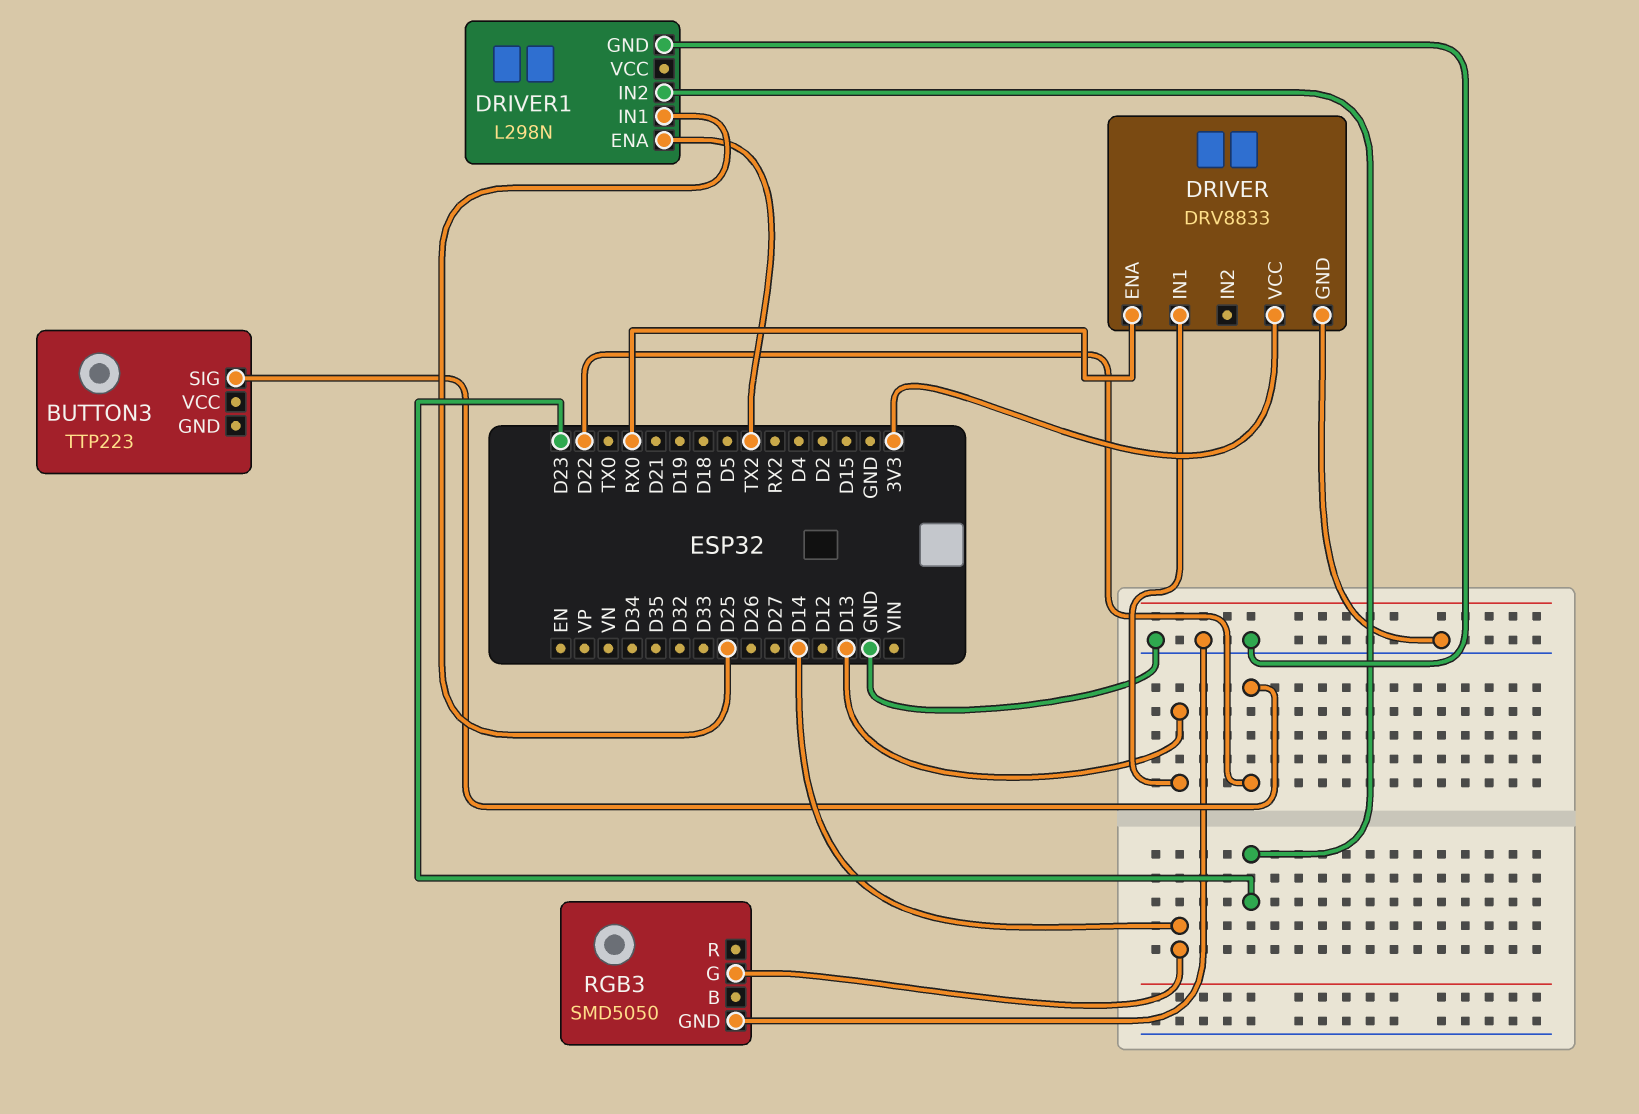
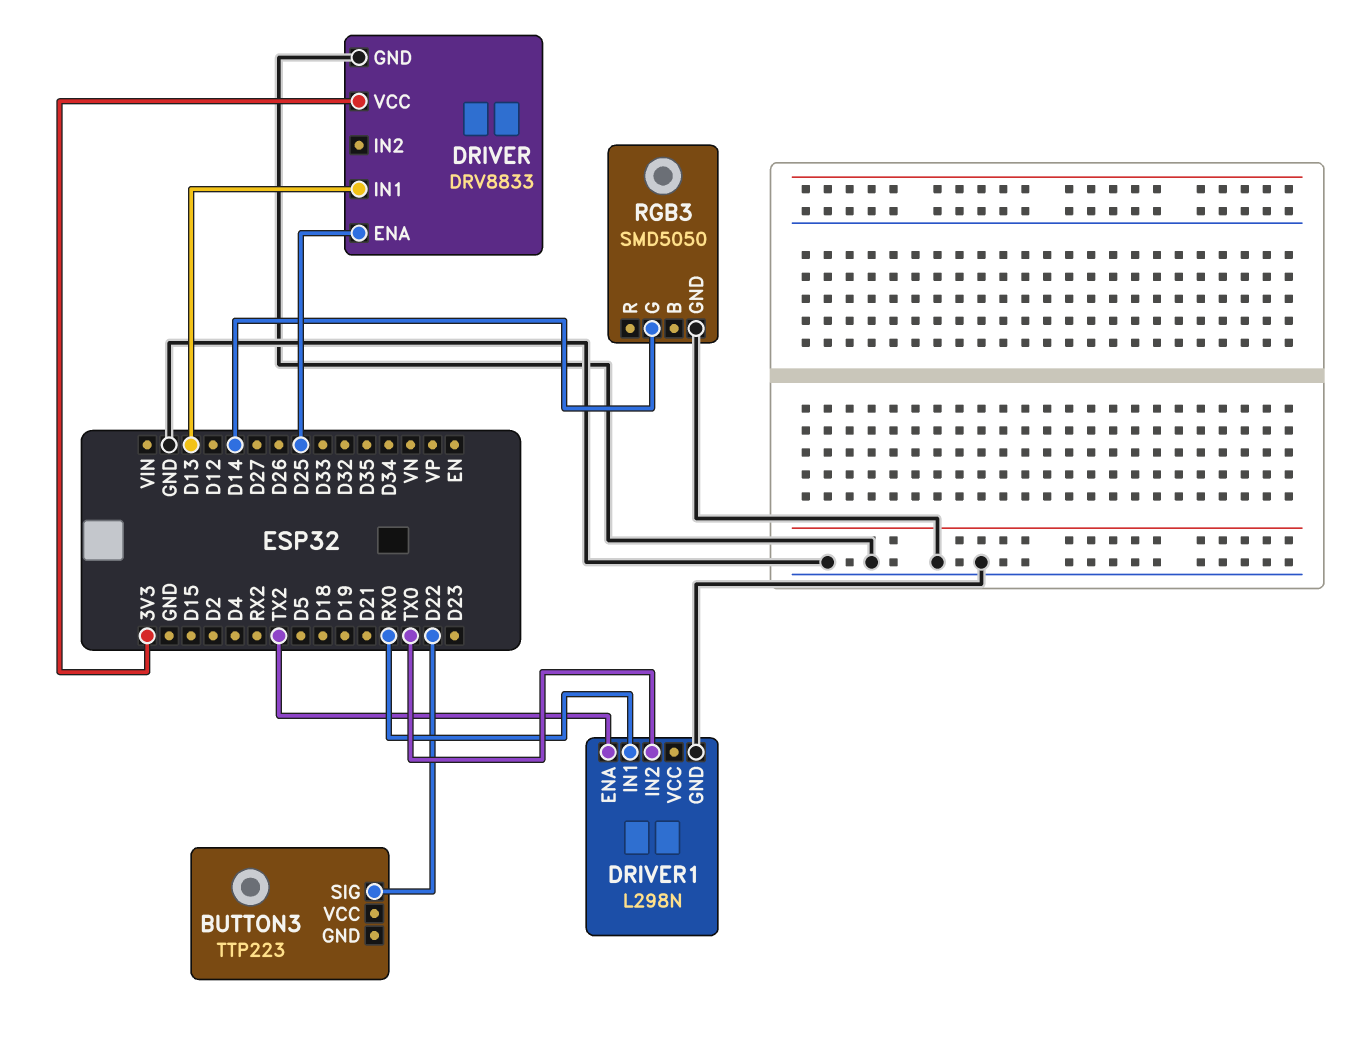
DRIVER pin ENA: RX0 -> D25
DRIVER1 pin IN1: D25 -> RX0
DRIVER1 pin IN2: D23 -> TX0

